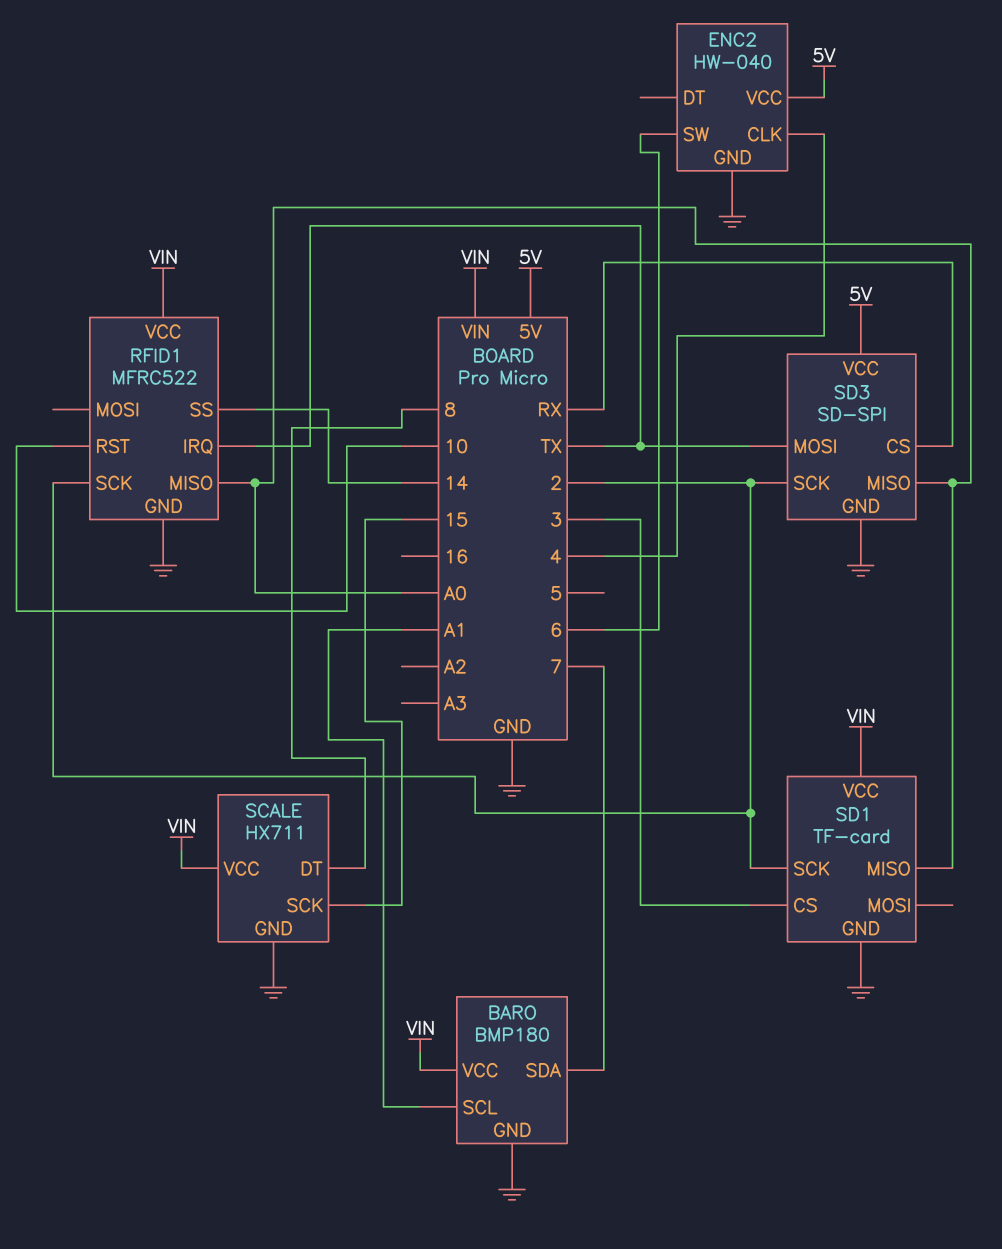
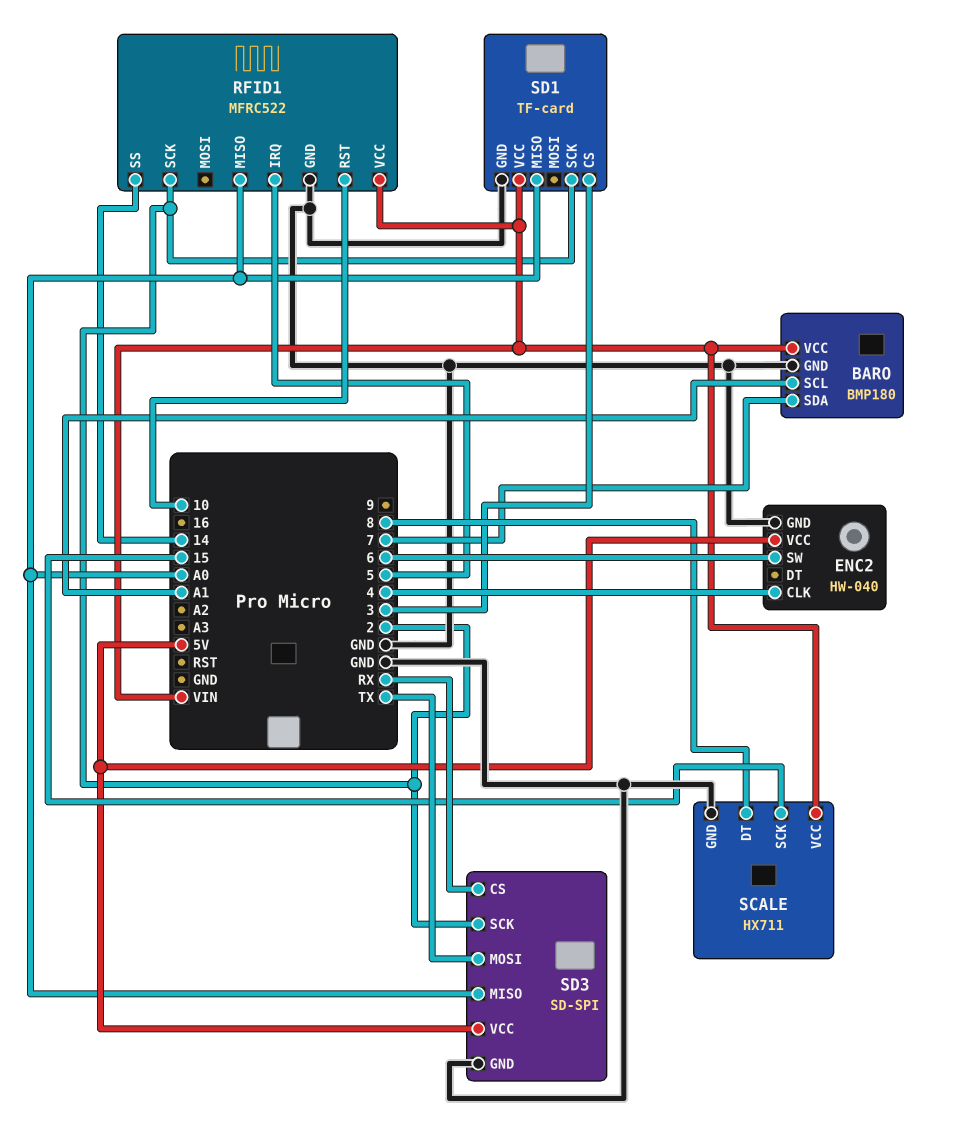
RFID1 pin IRQ: TX -> 5

